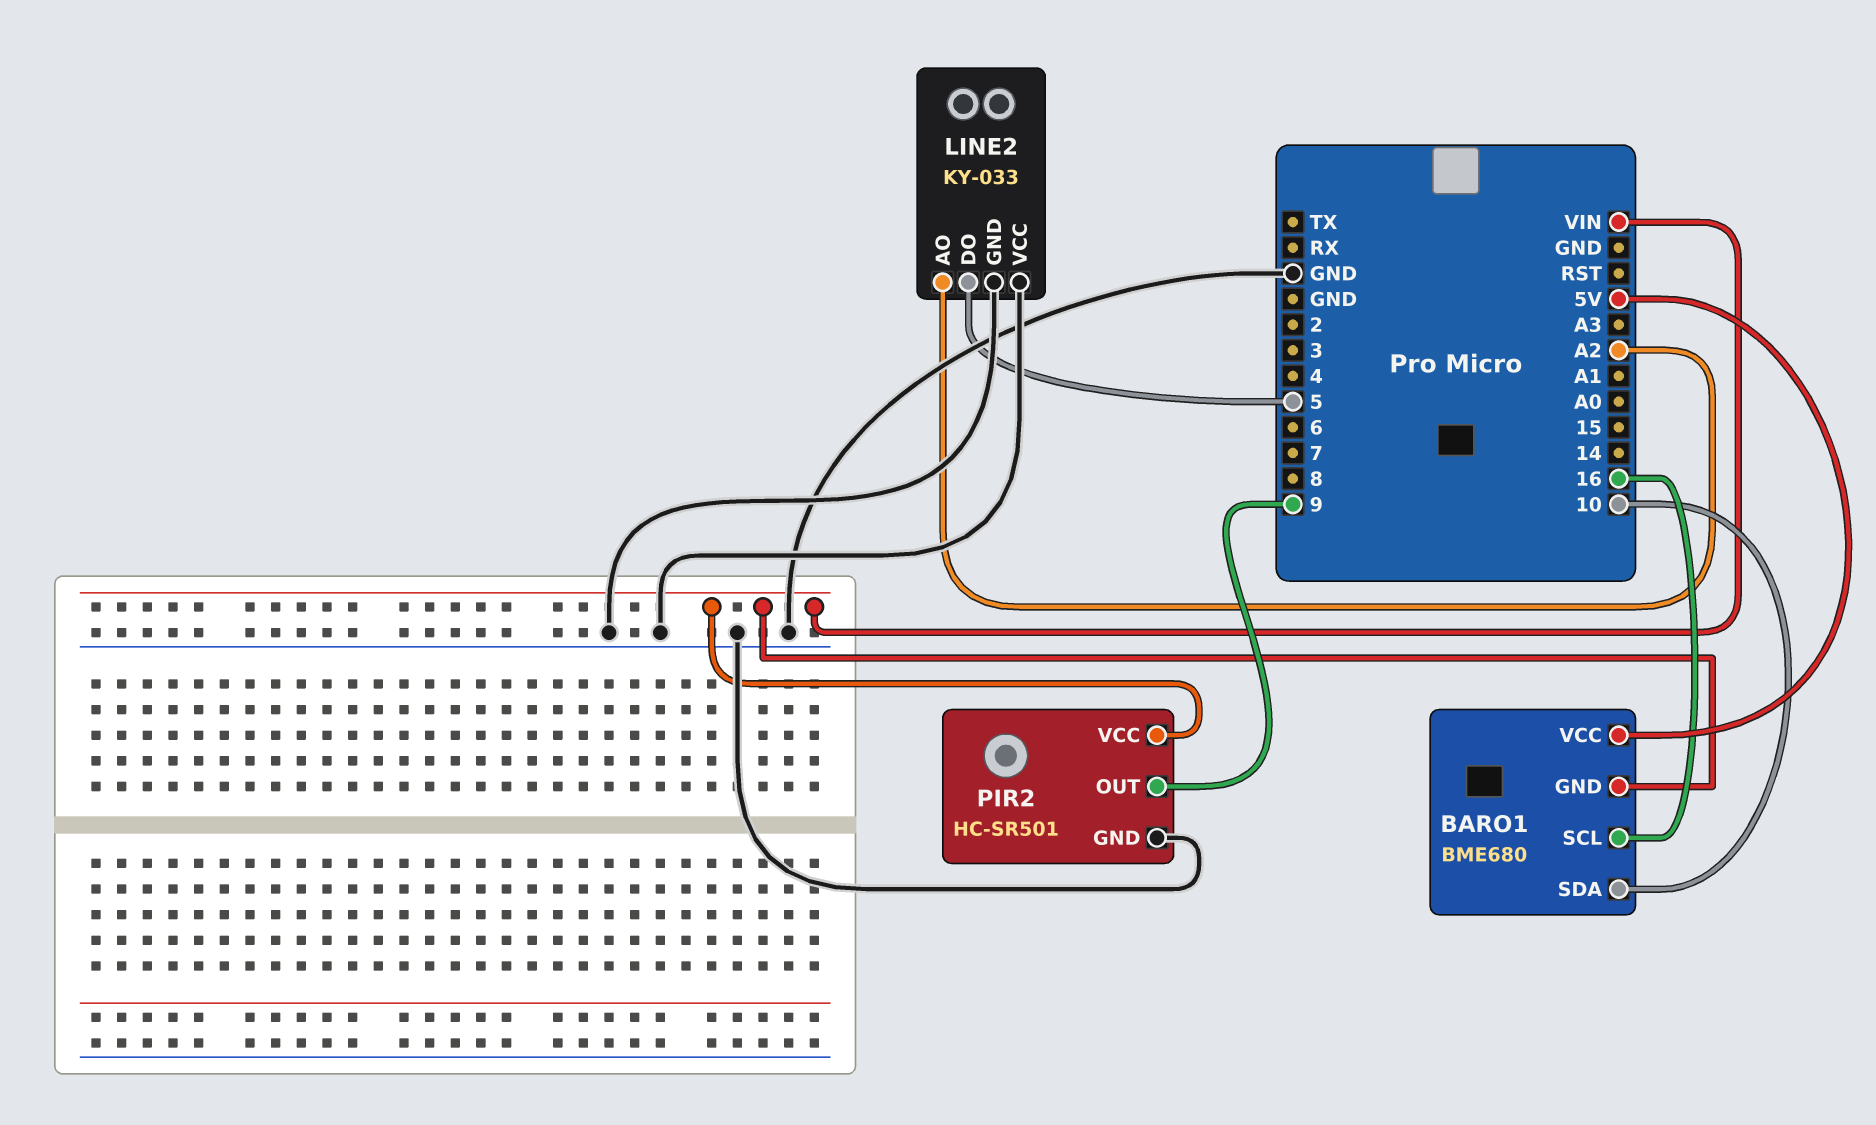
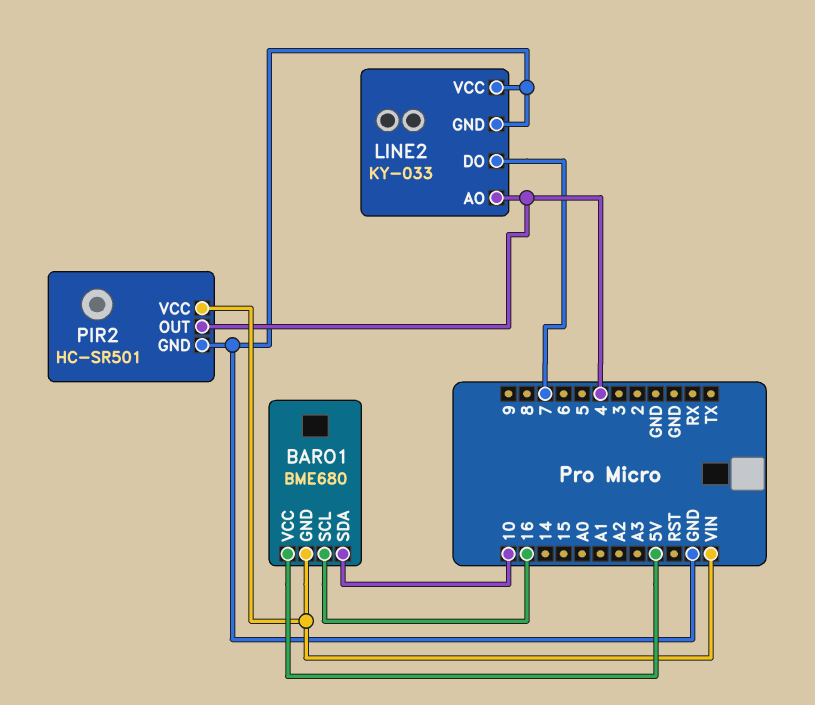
LINE2 pin AO: A2 -> 4
LINE2 pin DO: 5 -> 7
PIR2 pin OUT: 9 -> 4

